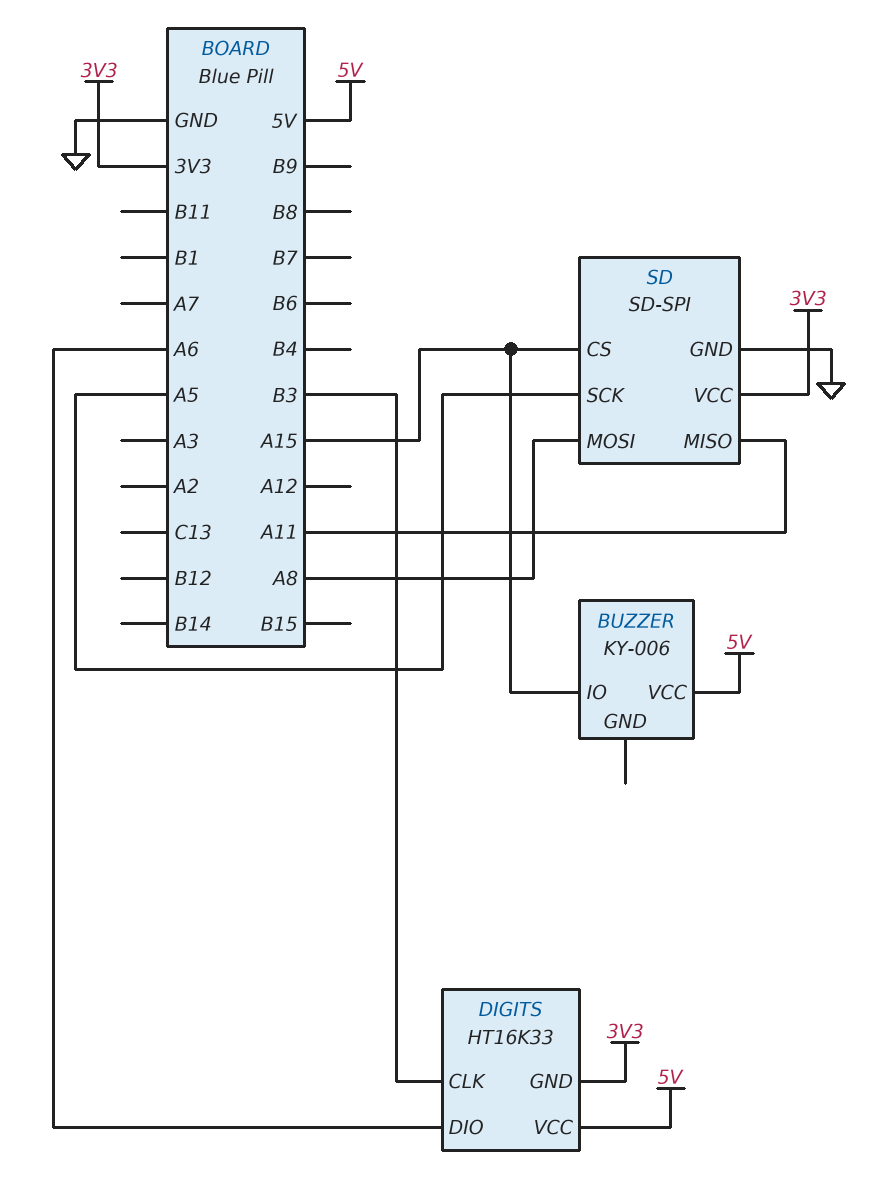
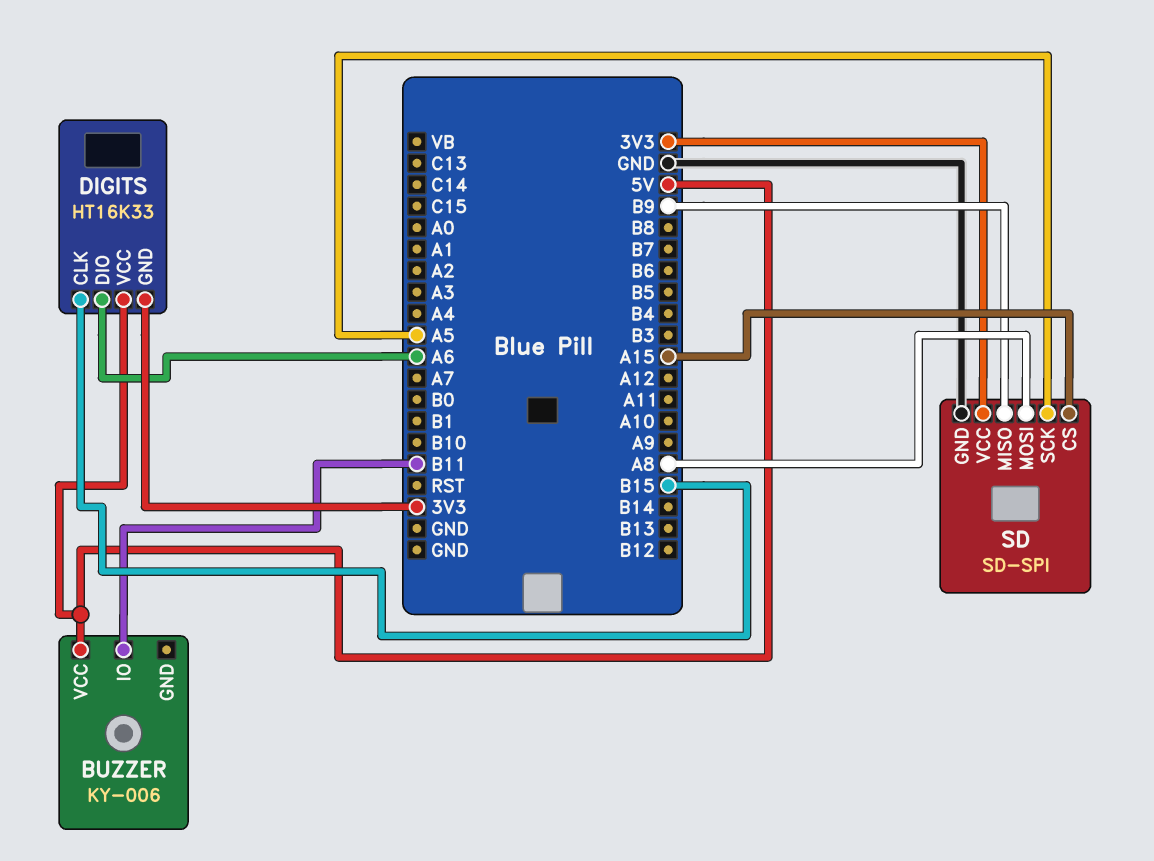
BUZZER pin IO: A15 -> B11
DIGITS pin CLK: B3 -> B15
SD pin MISO: A11 -> B9

